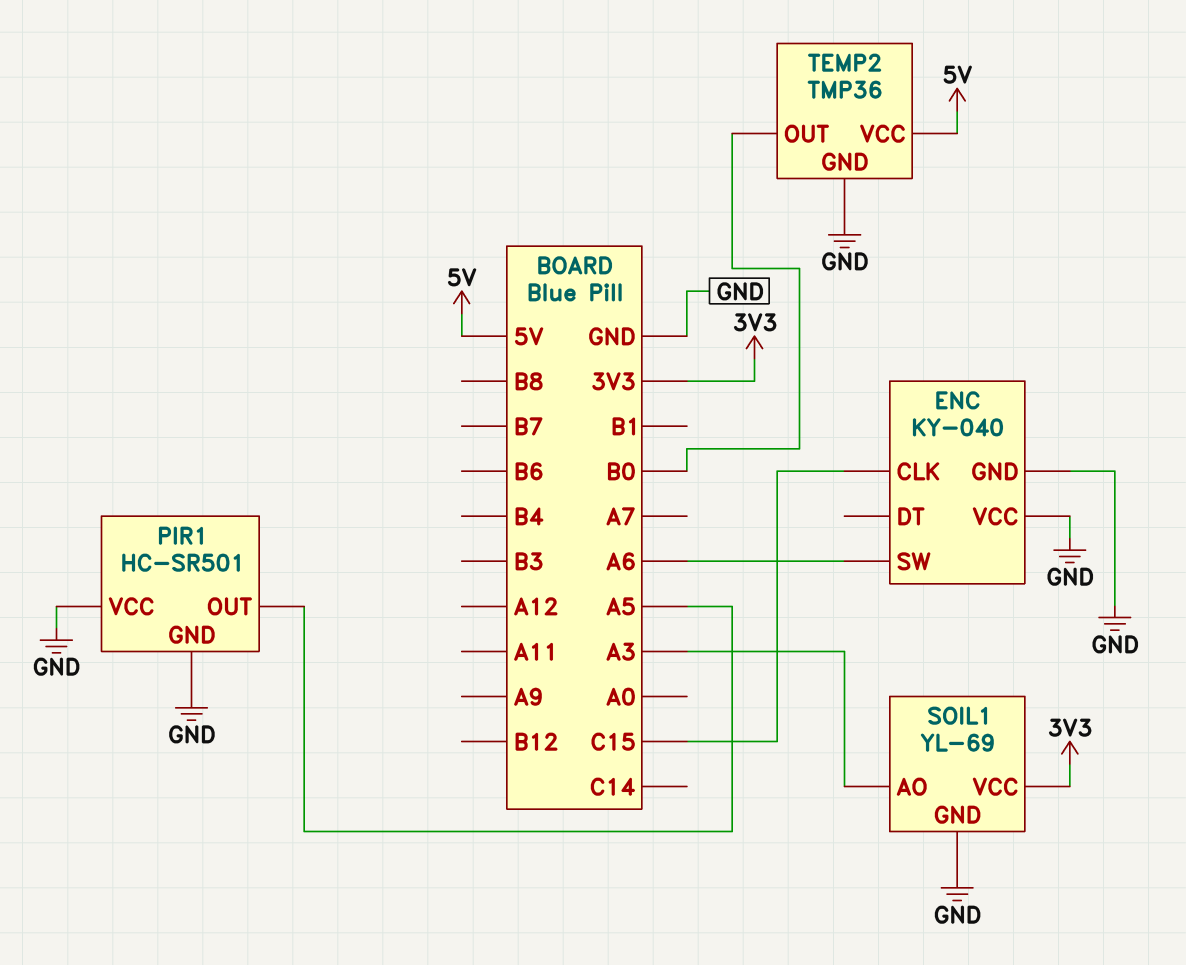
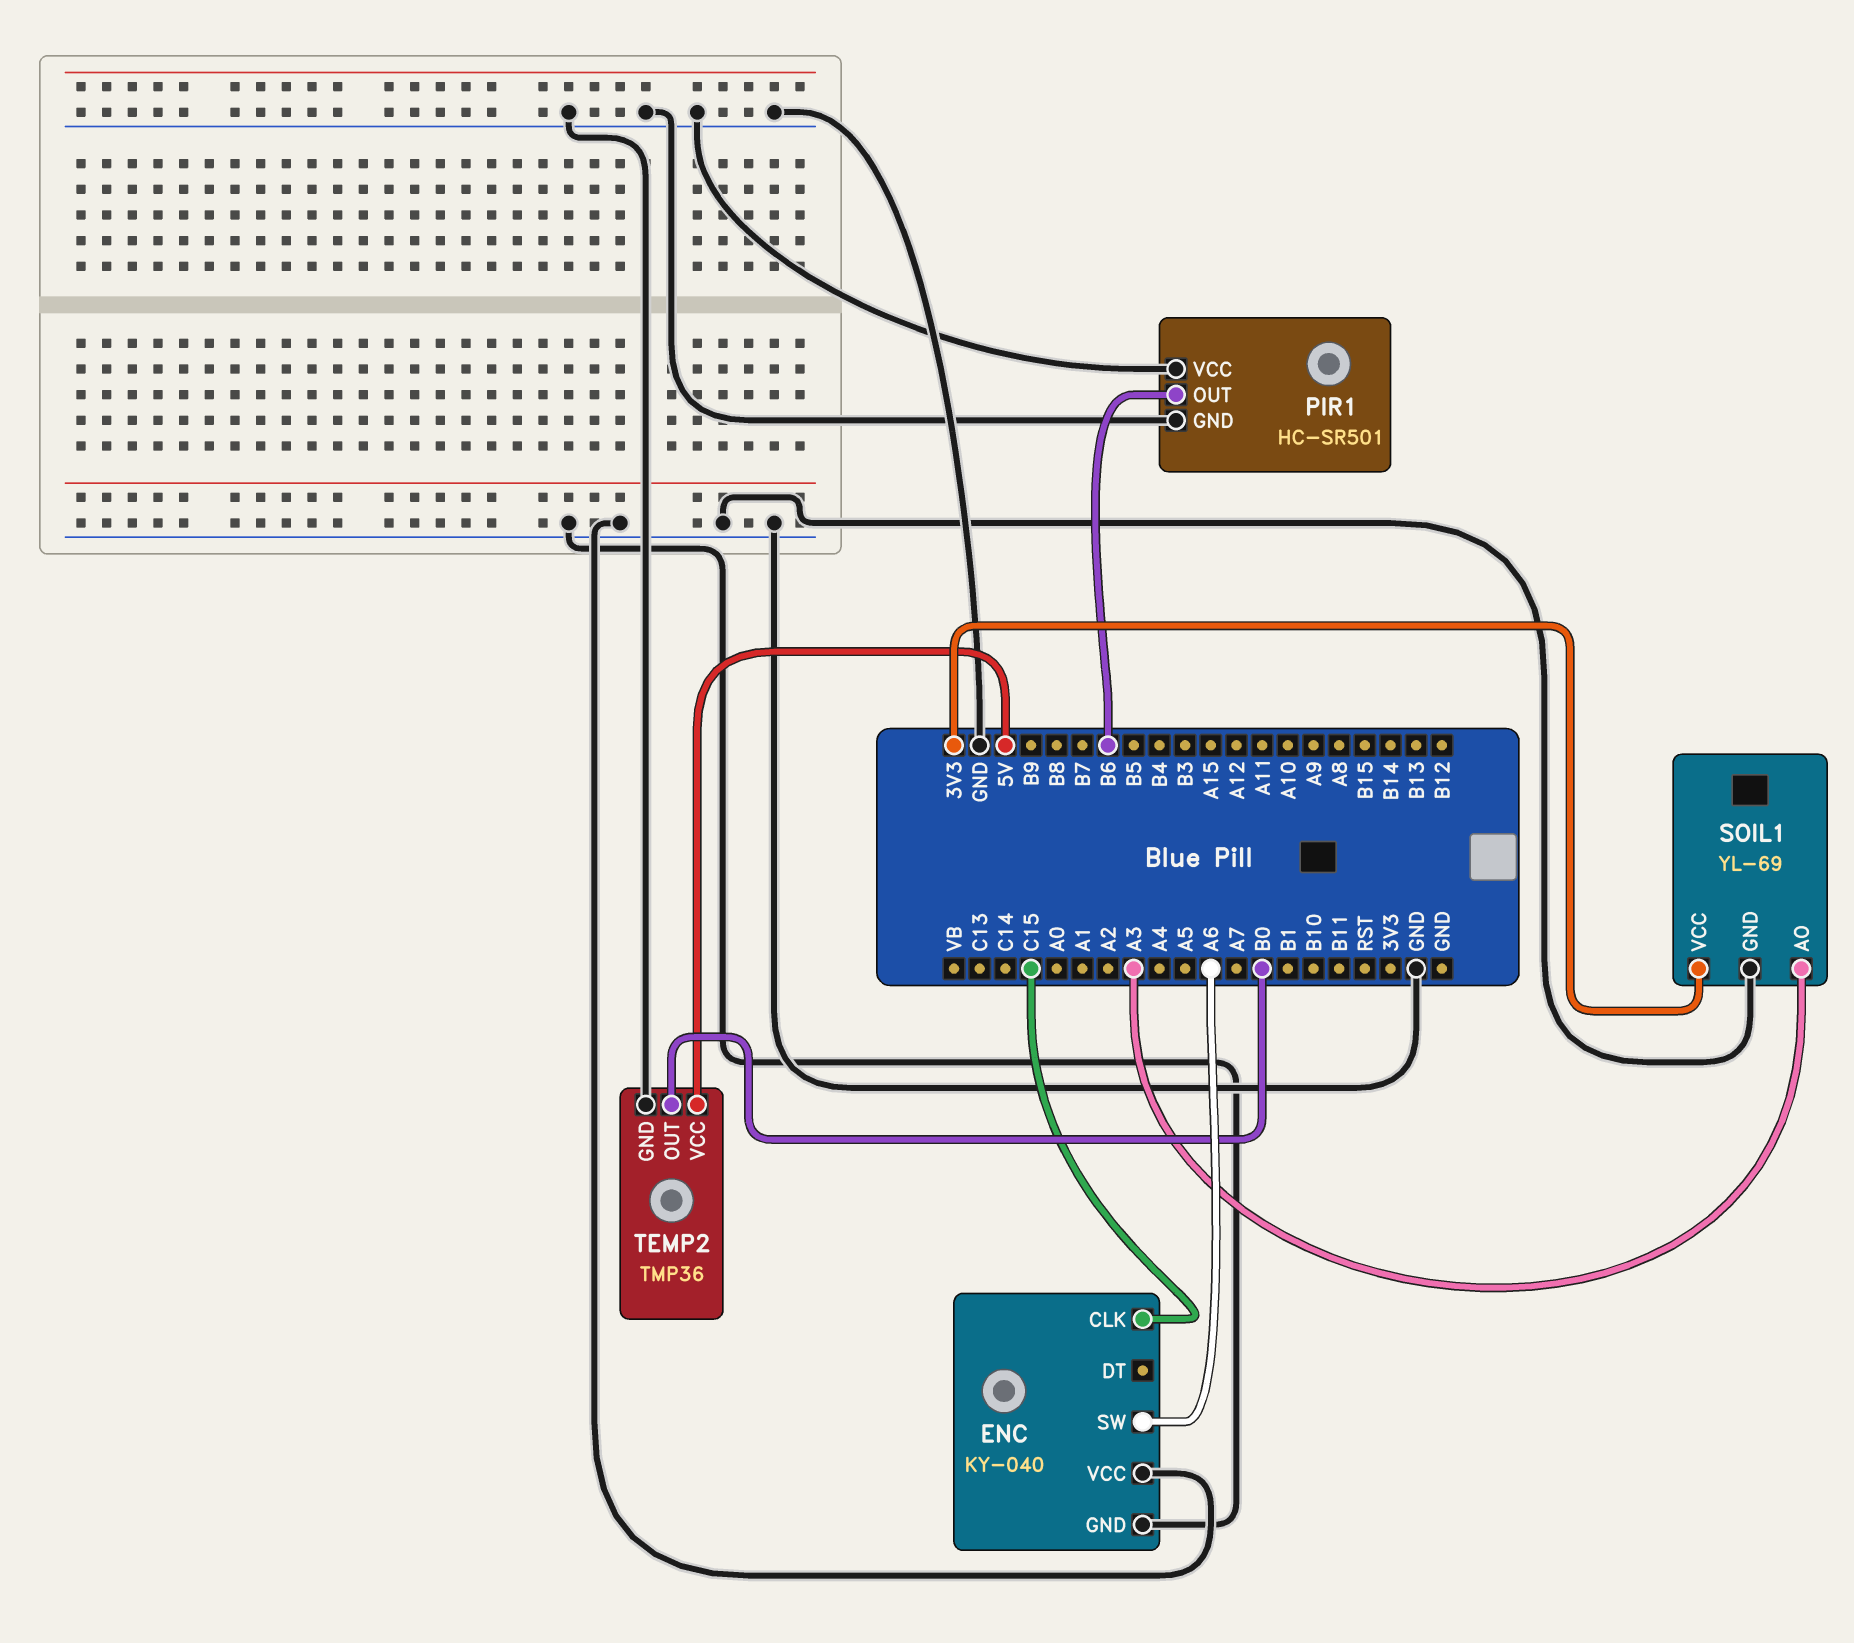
PIR1 pin OUT: A5 -> B6

